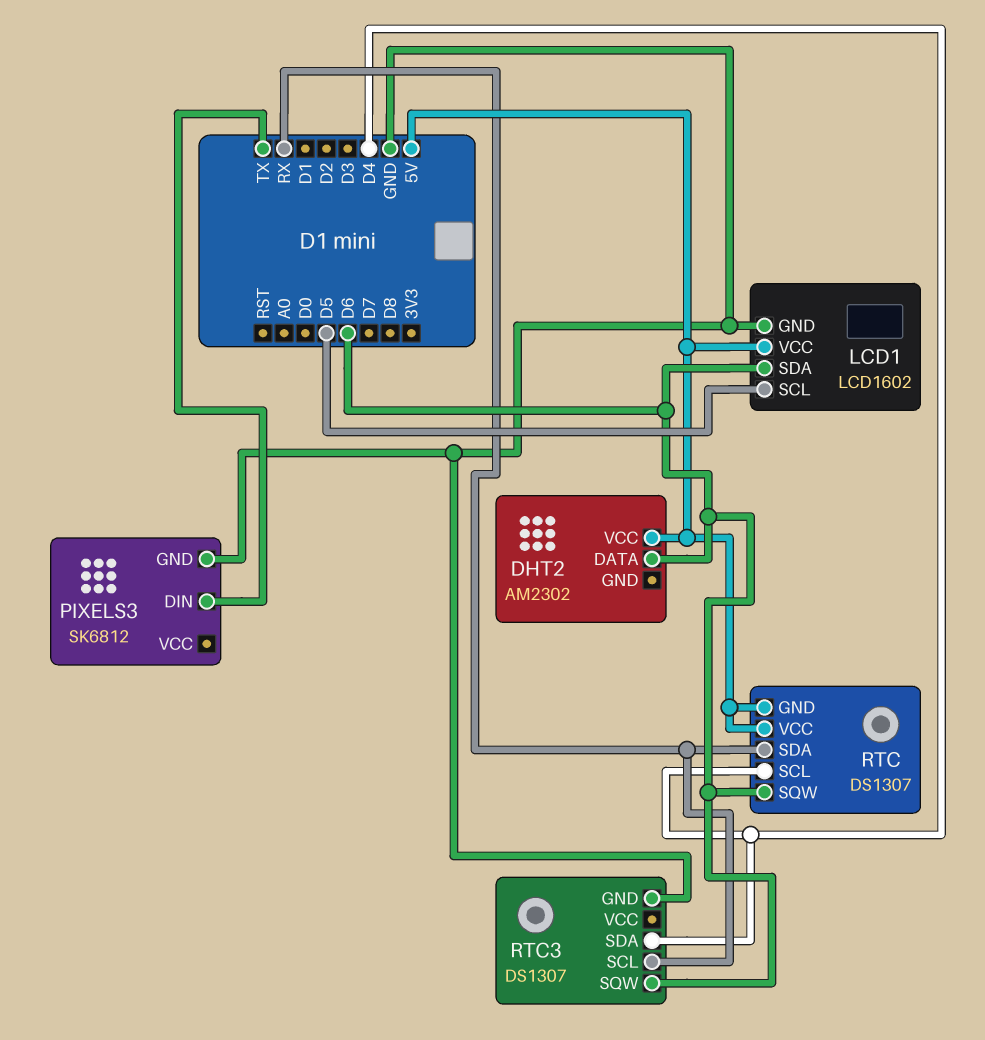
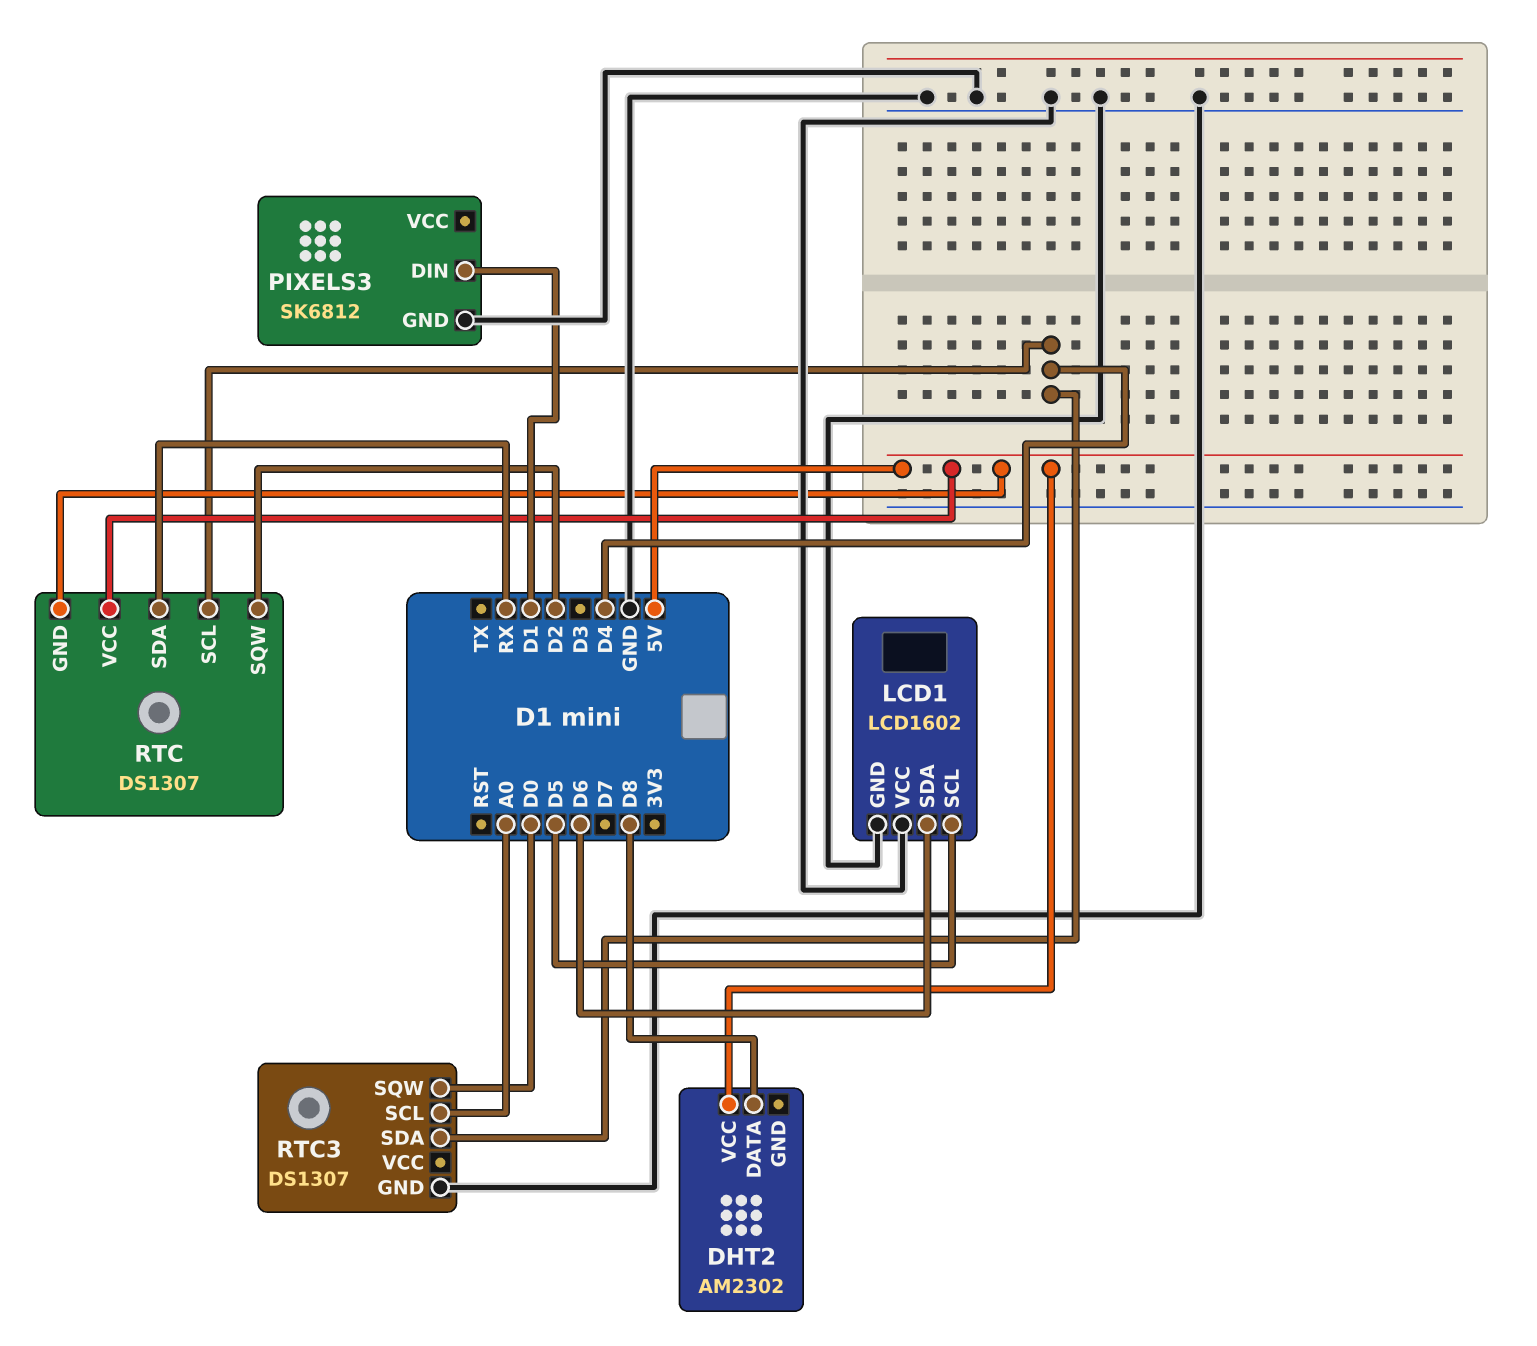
DHT2 pin DATA: D6 -> D8
LCD1 pin VCC: 5V -> GND
PIXELS3 pin DIN: TX -> D1
RTC pin SQW: D6 -> D2
RTC3 pin SCL: RX -> A0
RTC3 pin SQW: D6 -> D0

